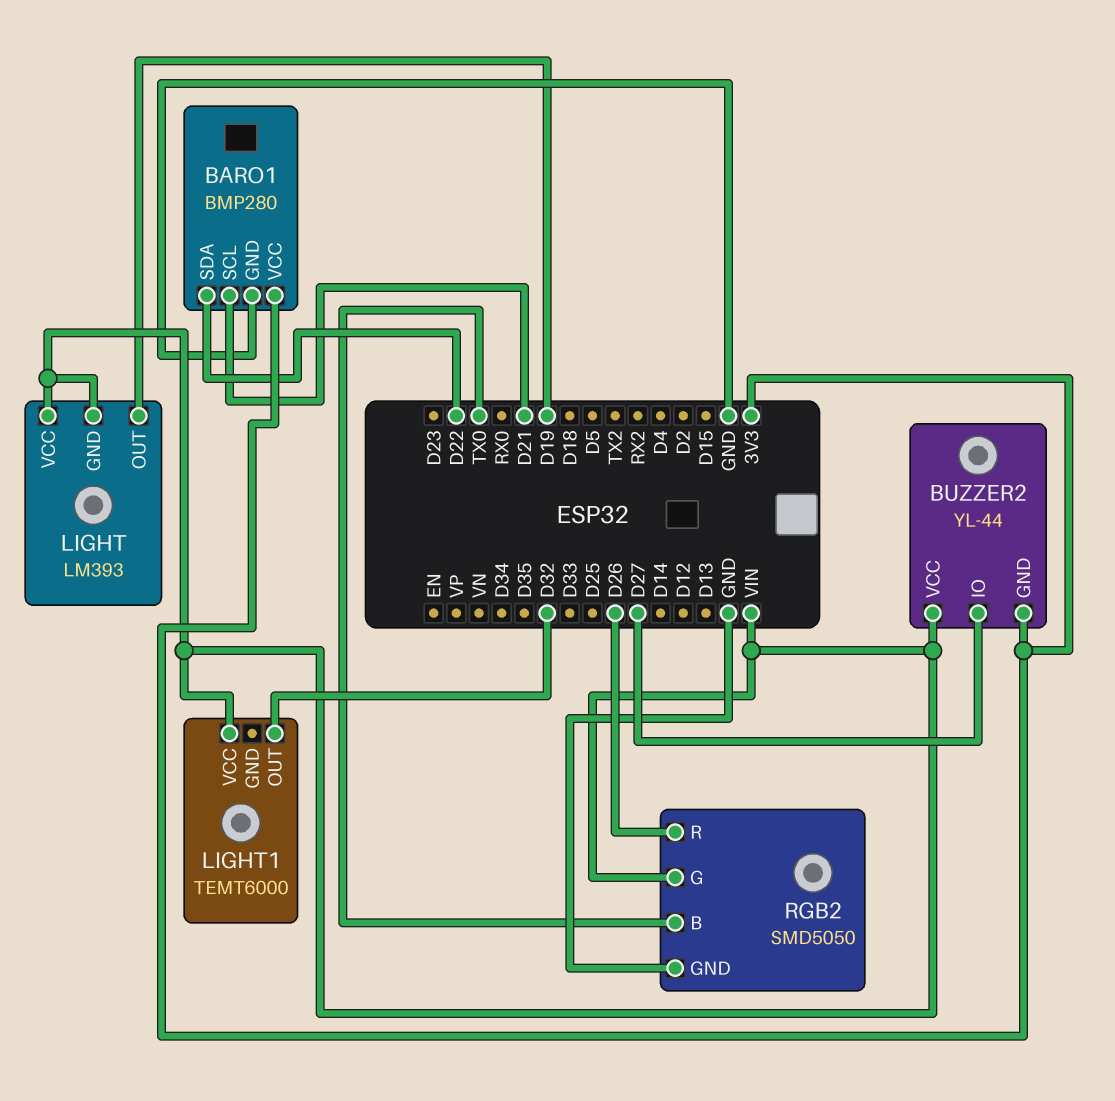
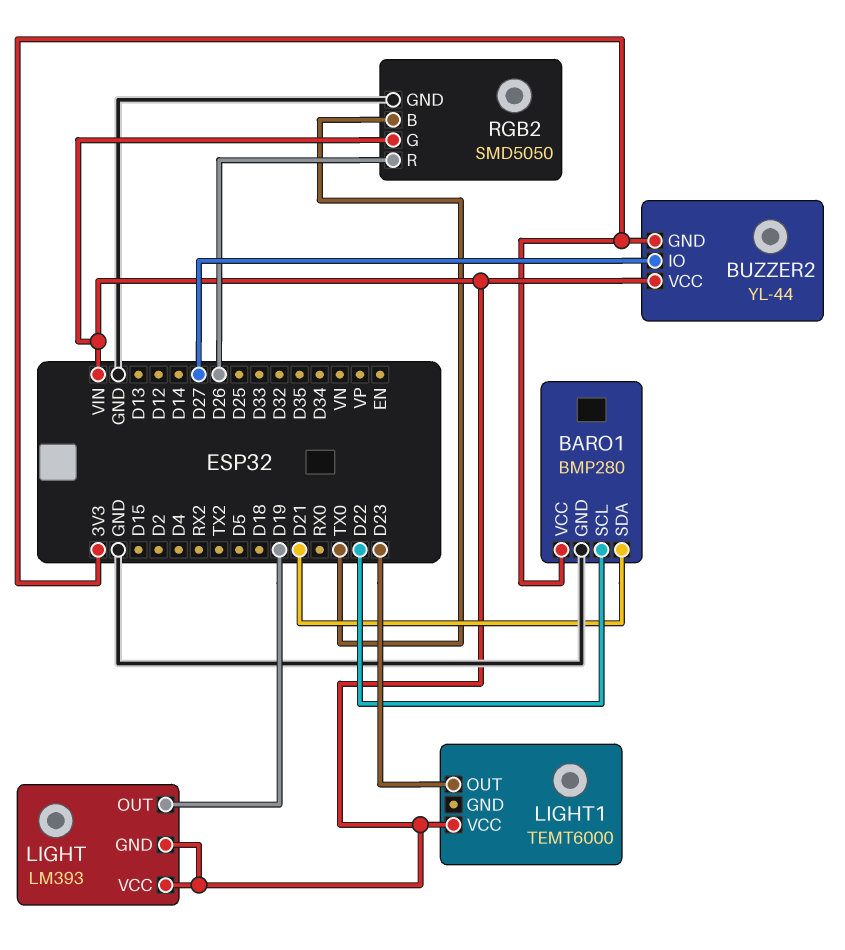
BARO1 pin SCL: D21 -> D22
BARO1 pin SDA: D22 -> D21
LIGHT1 pin OUT: D32 -> D23

